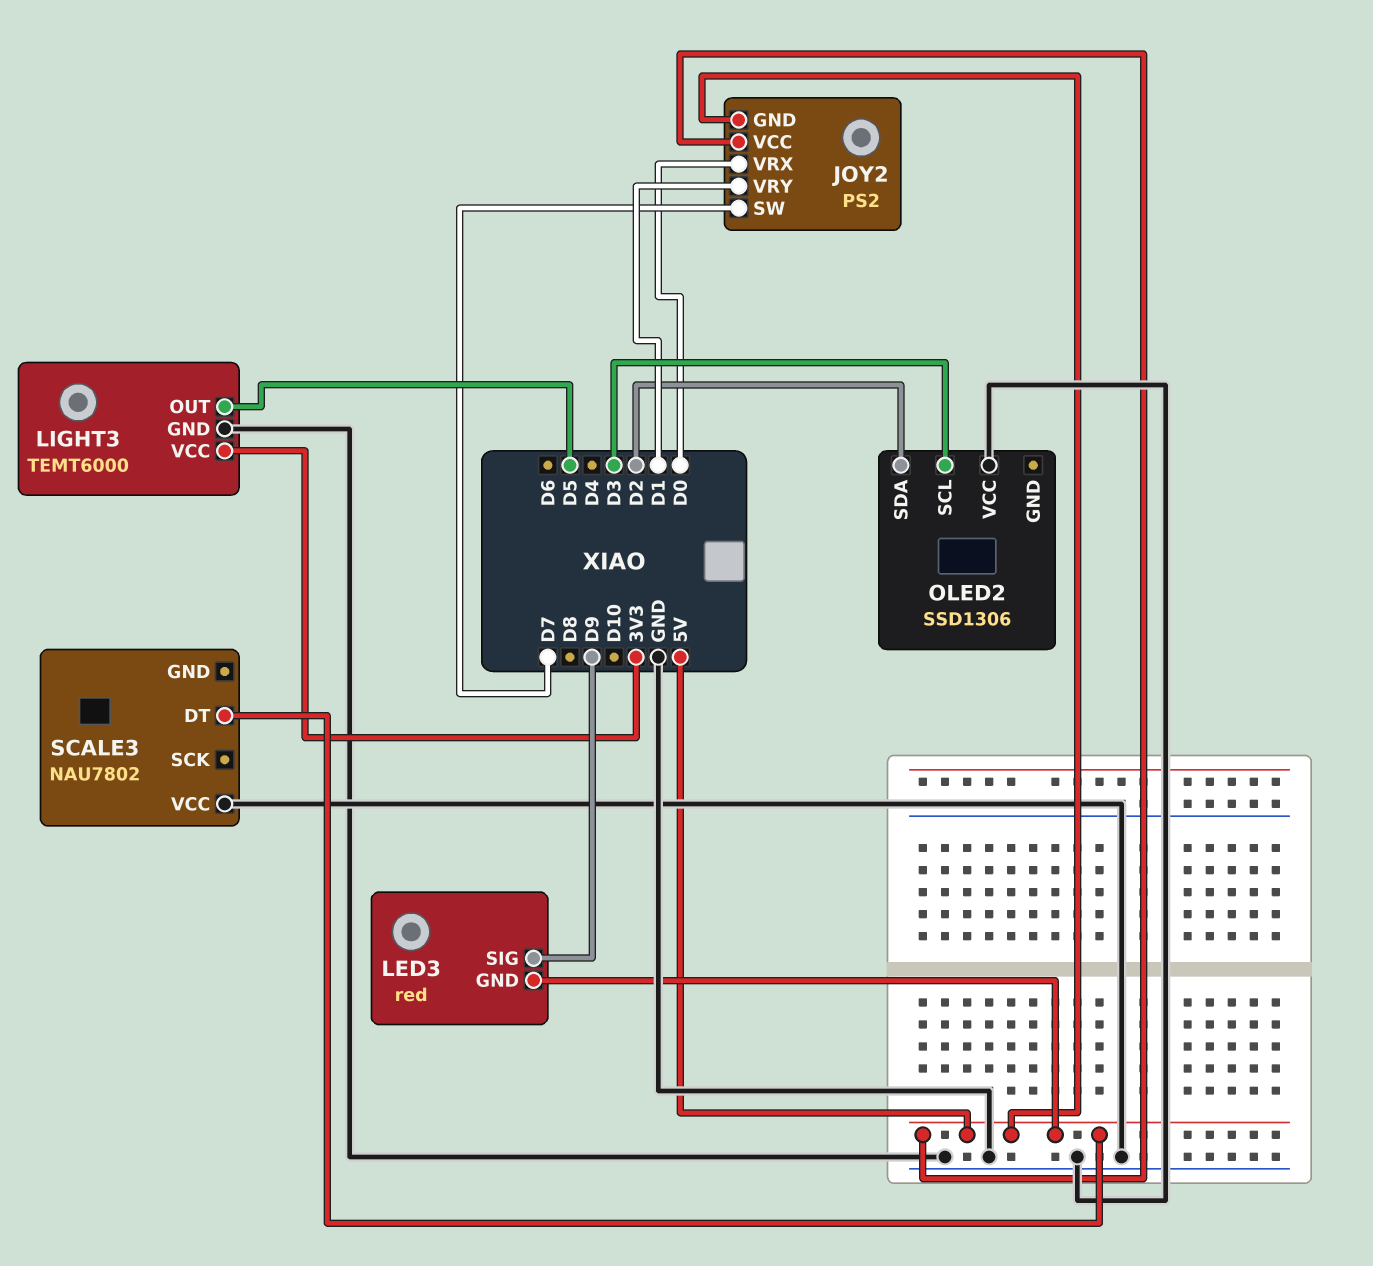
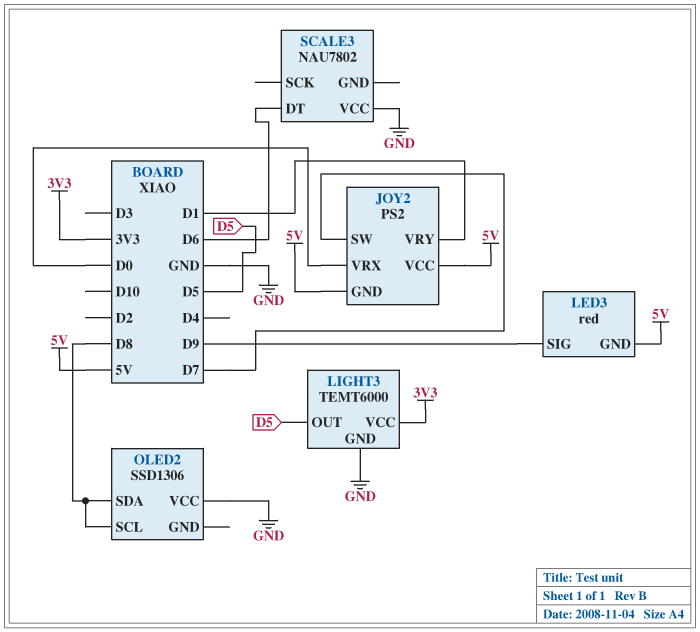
OLED2 pin SCL: D3 -> D8
OLED2 pin SDA: D2 -> D8
SCALE3 pin DT: 5V -> D6

